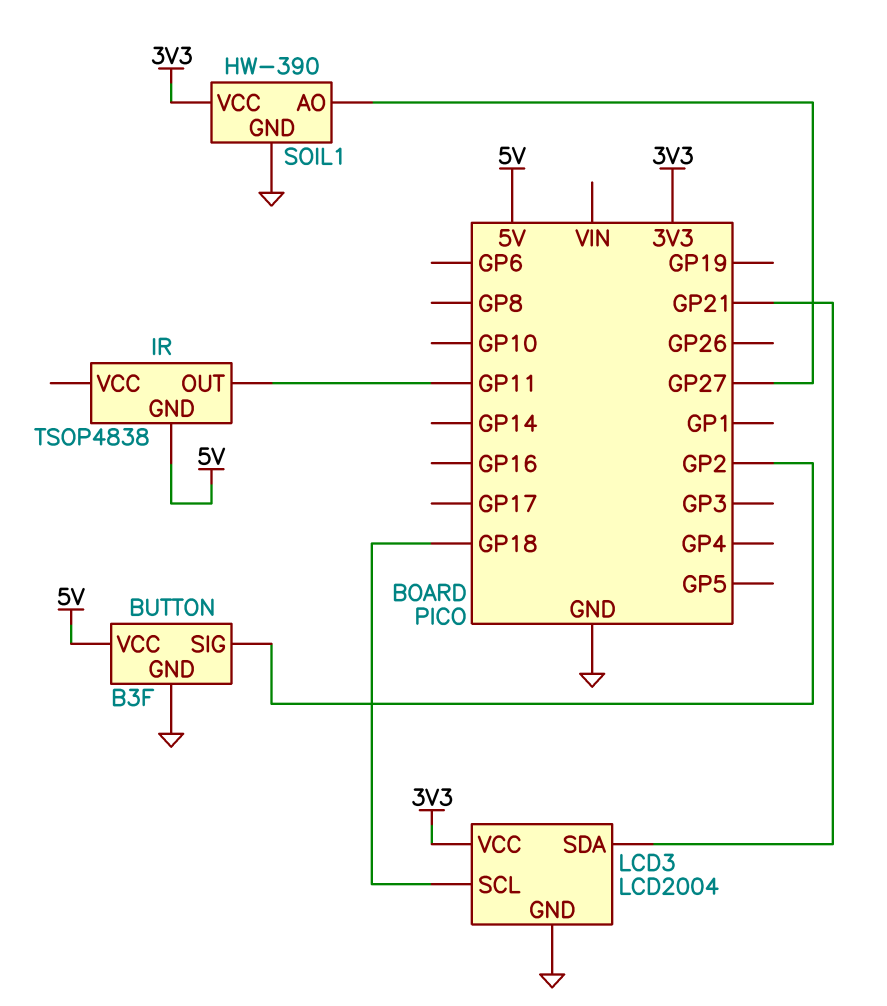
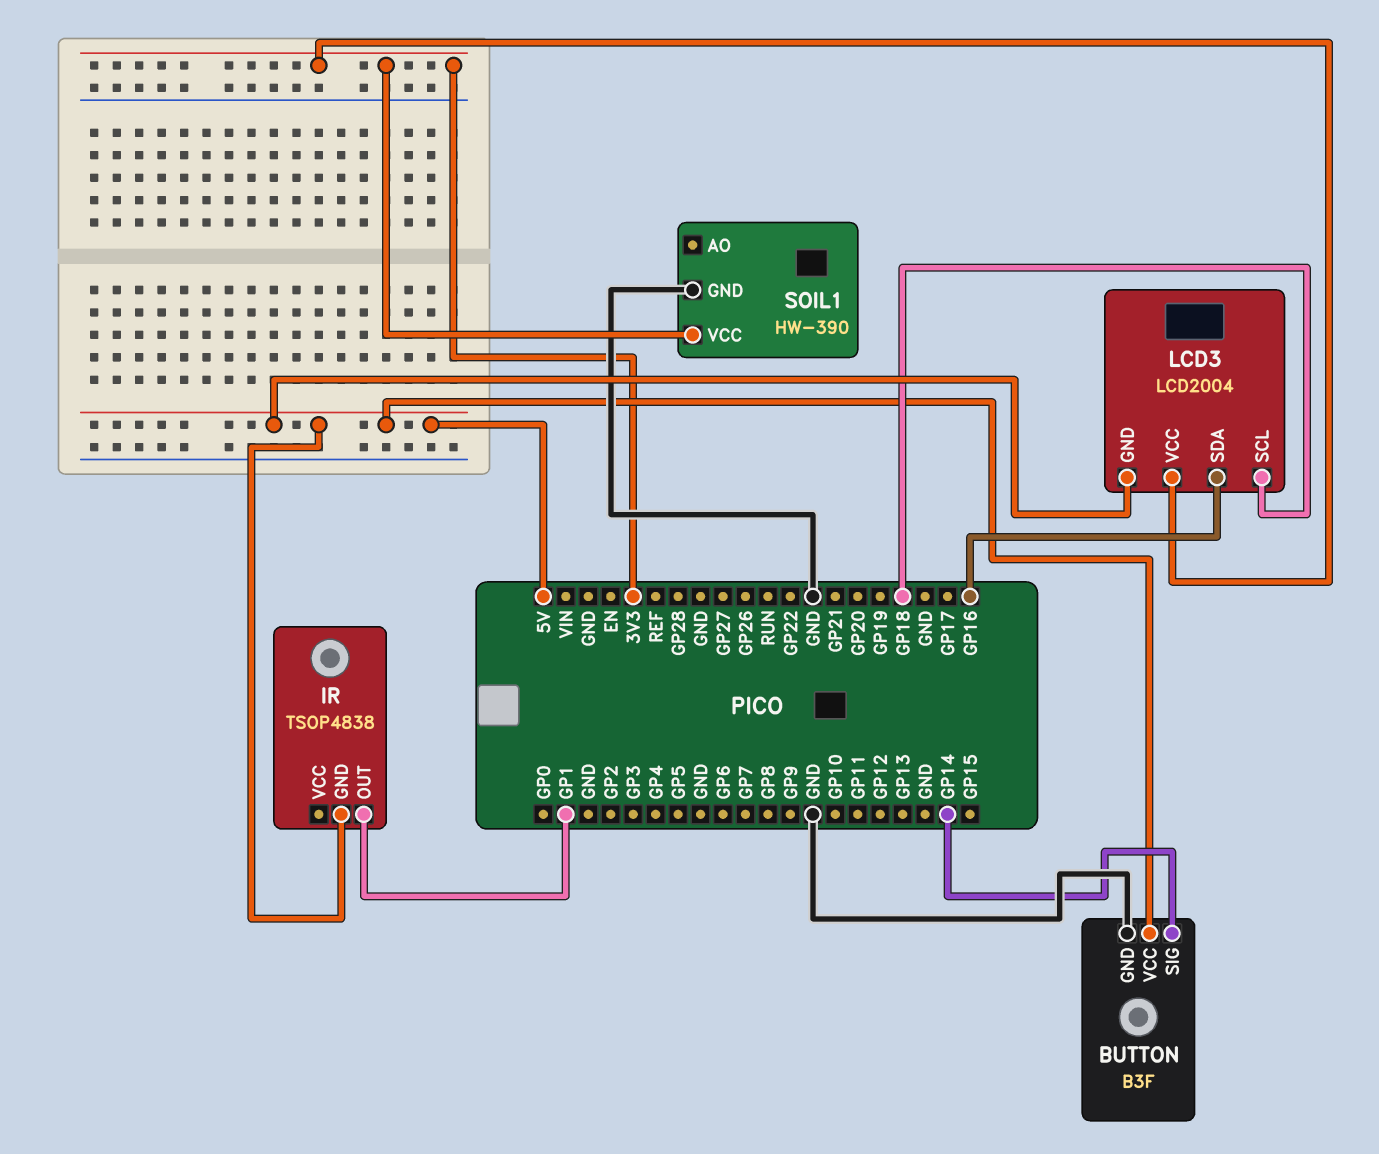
BUTTON pin SIG: GP2 -> GP14
IR pin OUT: GP11 -> GP1
LCD3 pin GND: GND -> 5V
LCD3 pin SDA: GP21 -> GP16
SOIL1 pin AO: GP27 -> none

